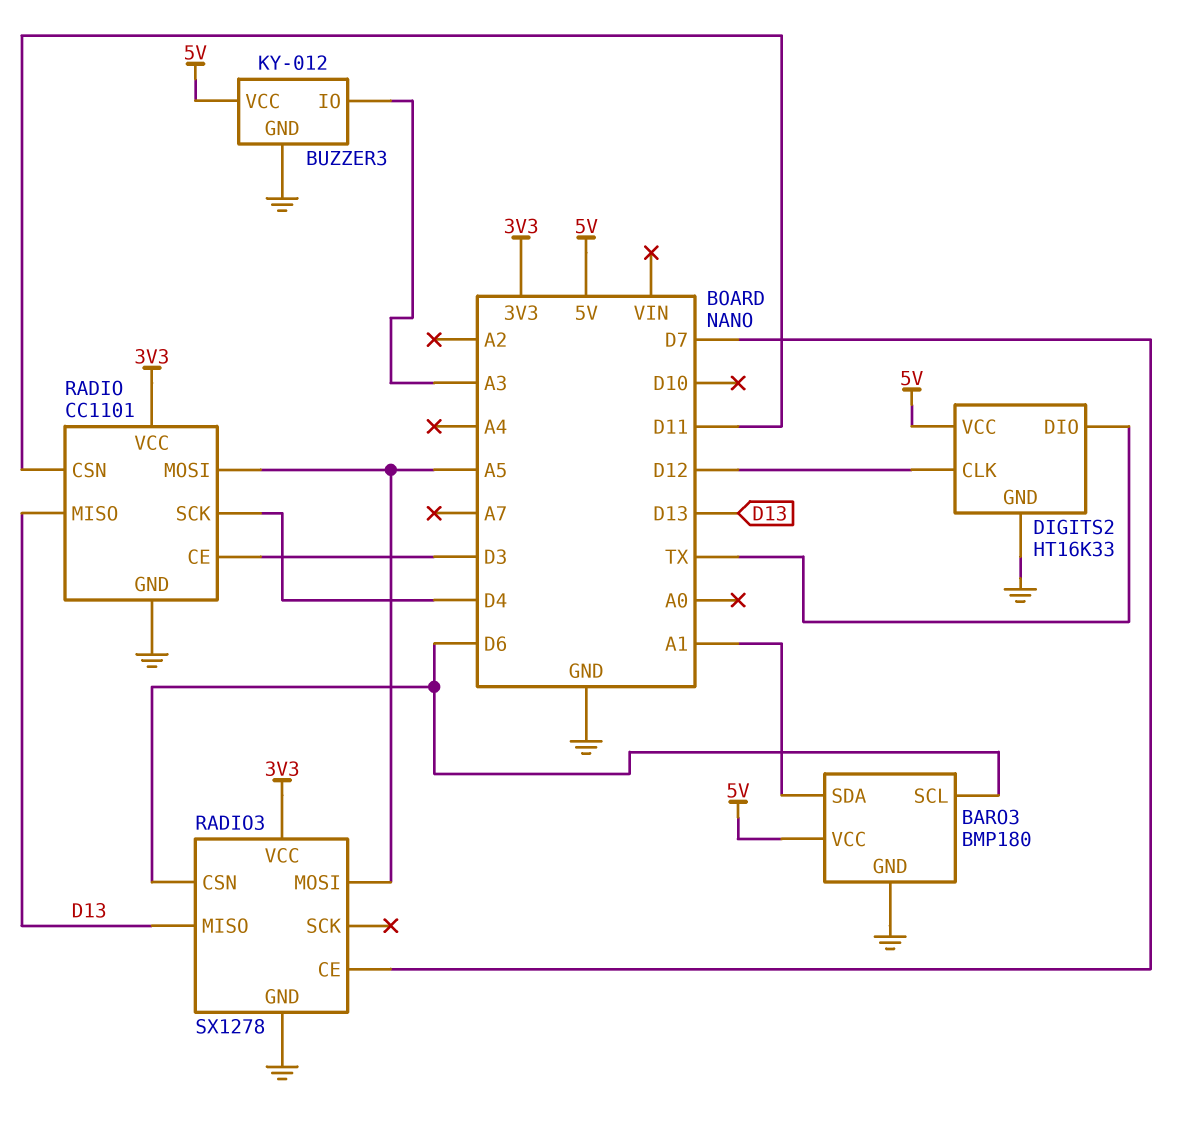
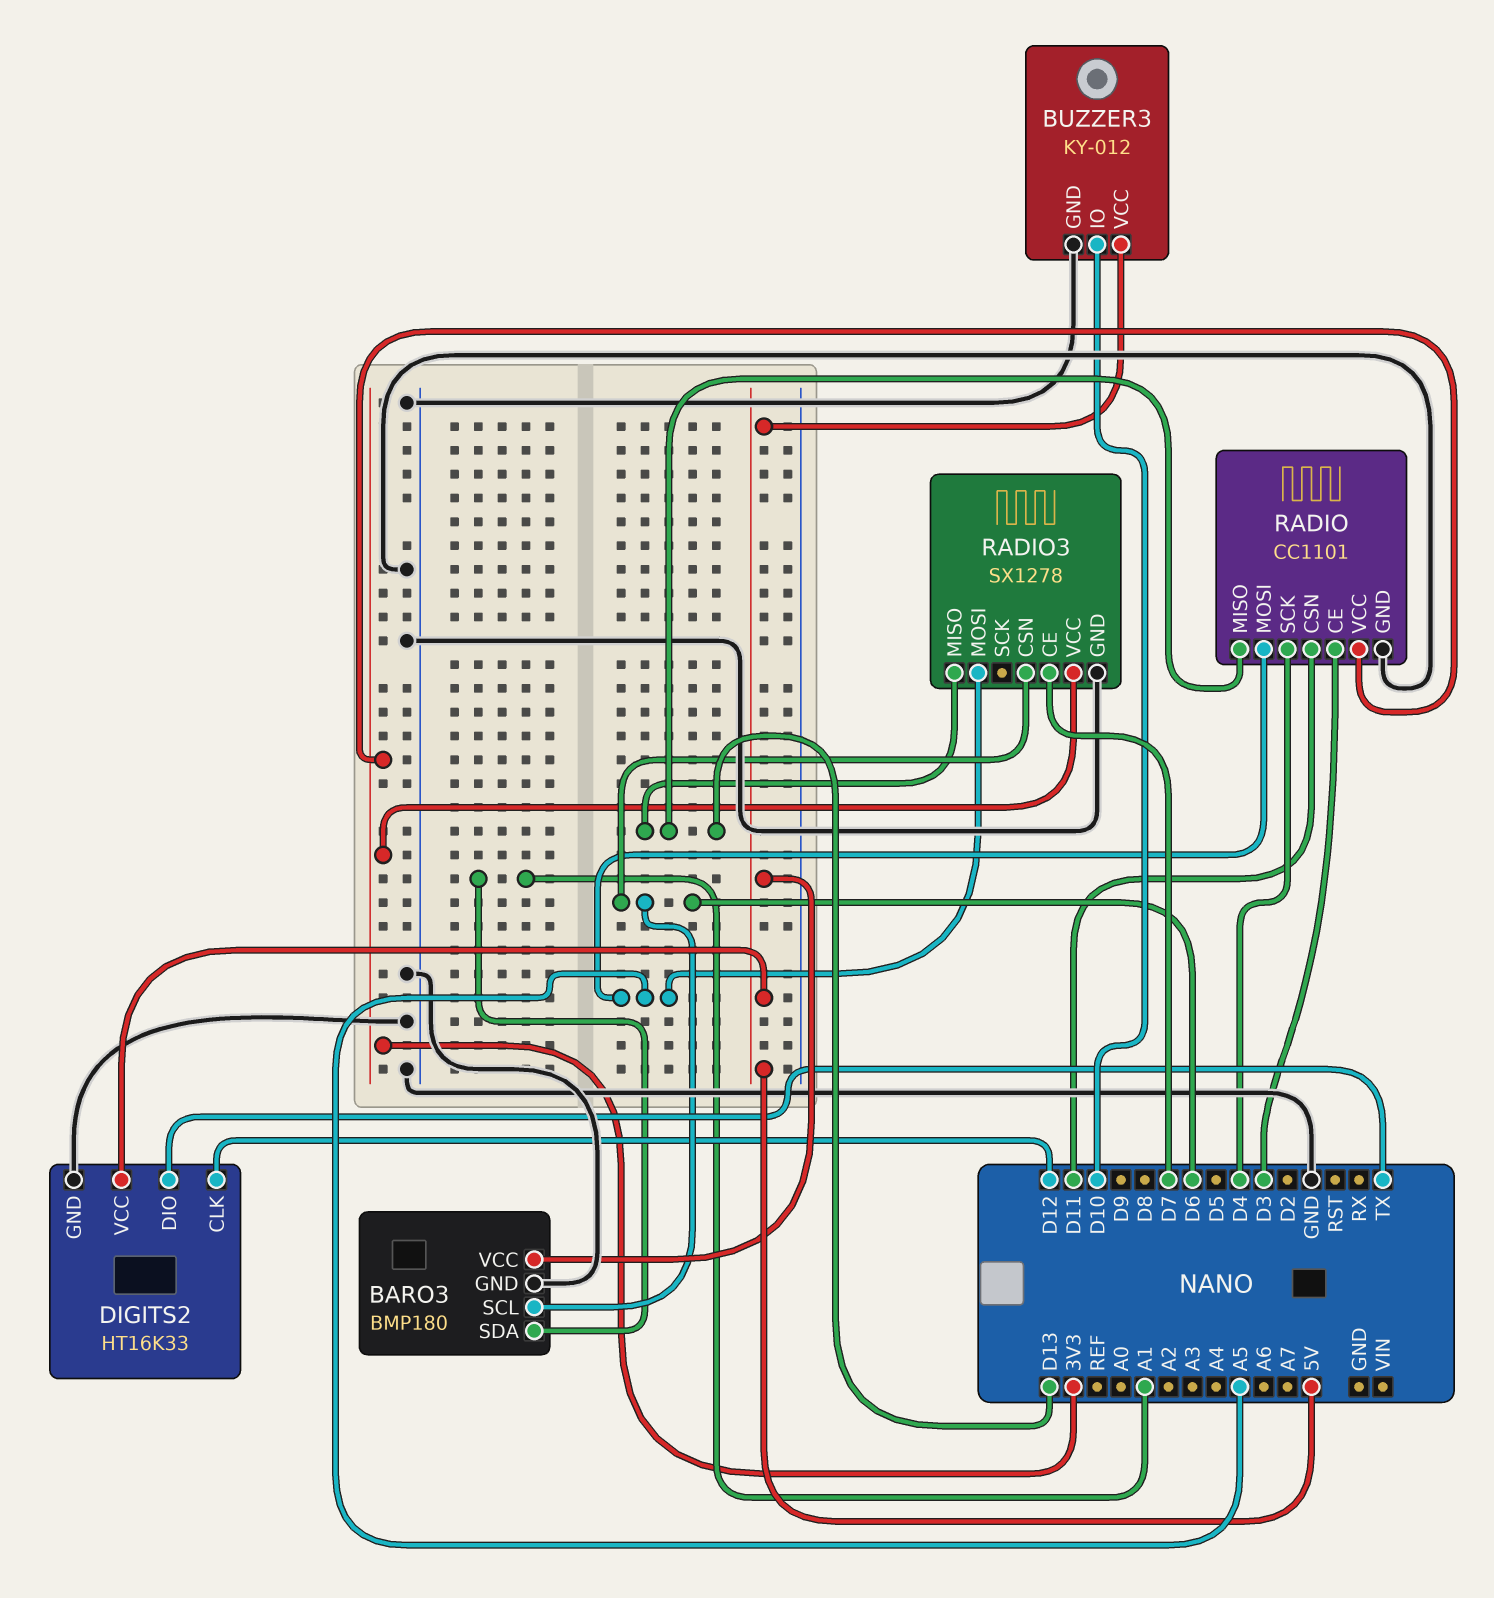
BUZZER3 pin IO: A3 -> D10

